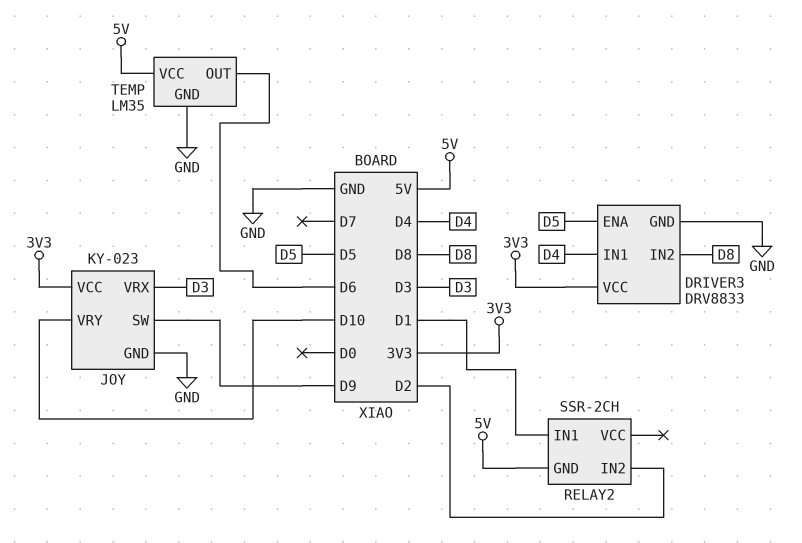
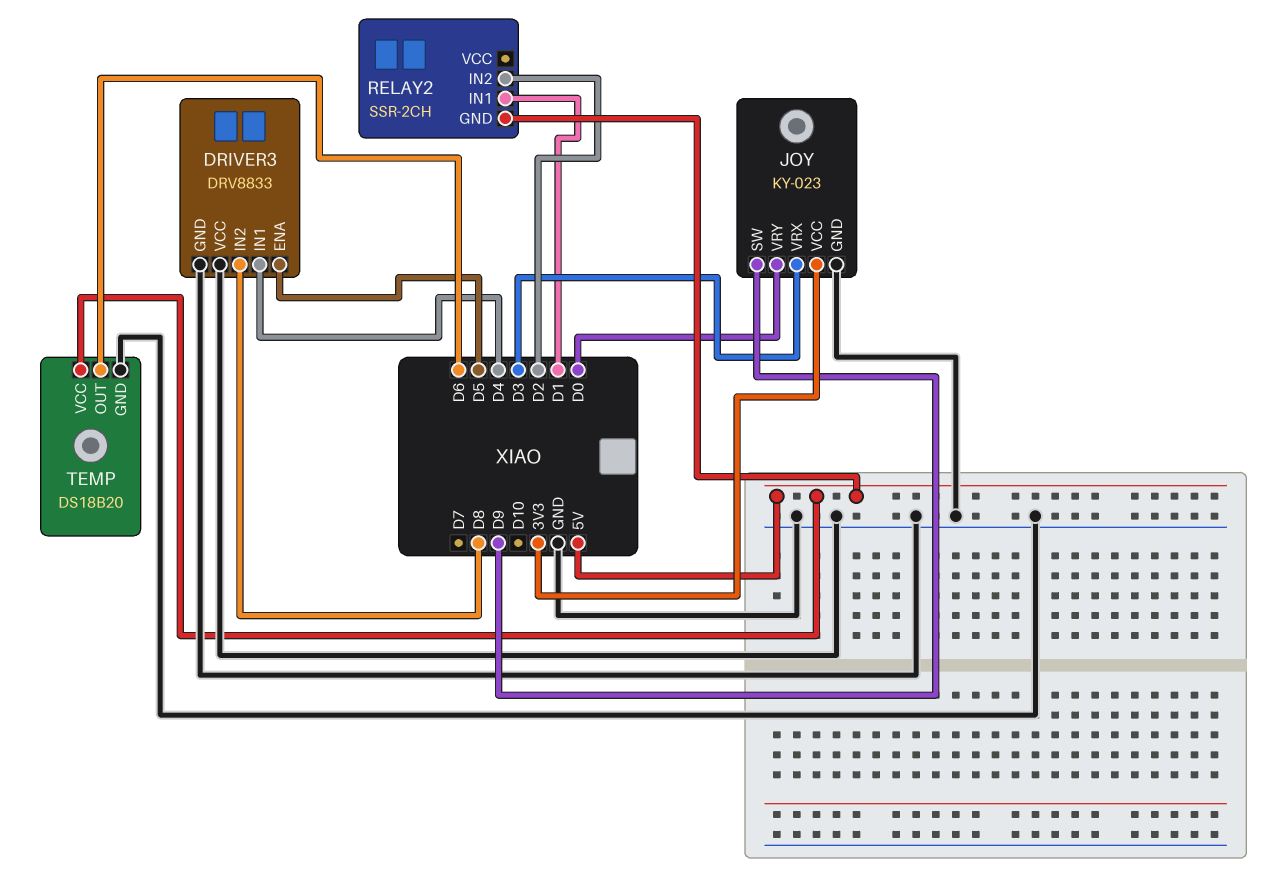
DRIVER3 pin VCC: 3V3 -> GND
JOY pin VRY: D10 -> D0
TEMP: LM35 -> DS18B20

